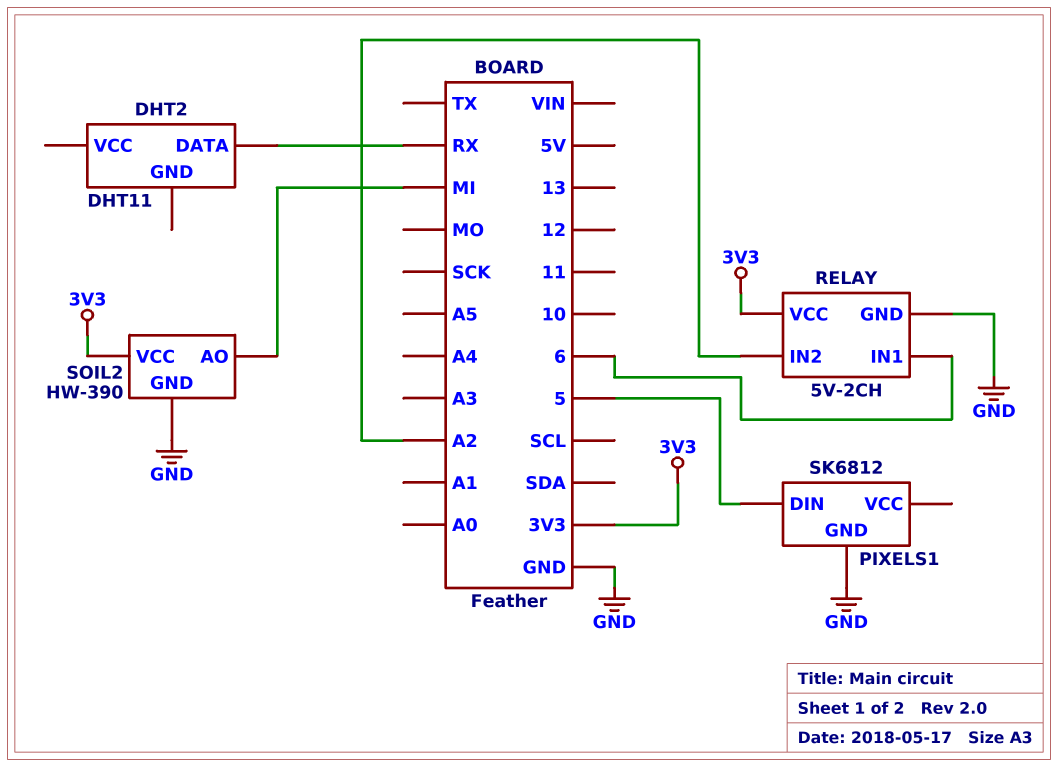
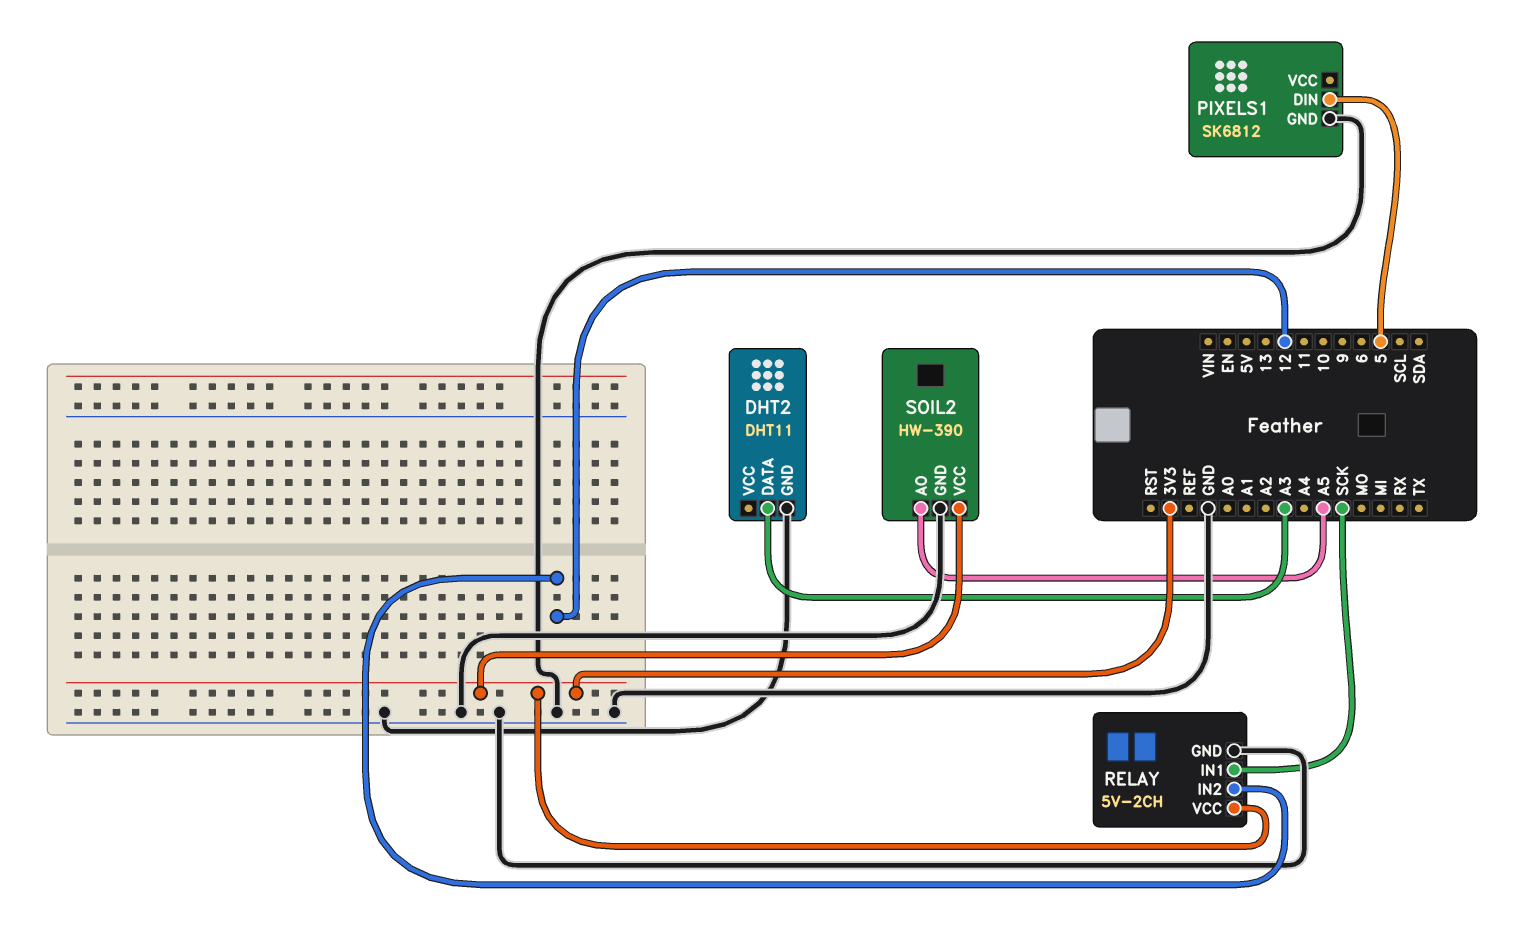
DHT2 pin DATA: RX -> A3
DHT2 pin GND: none -> GND
RELAY pin IN1: 6 -> SCK
RELAY pin IN2: A2 -> 12
SOIL2 pin AO: MI -> A5

